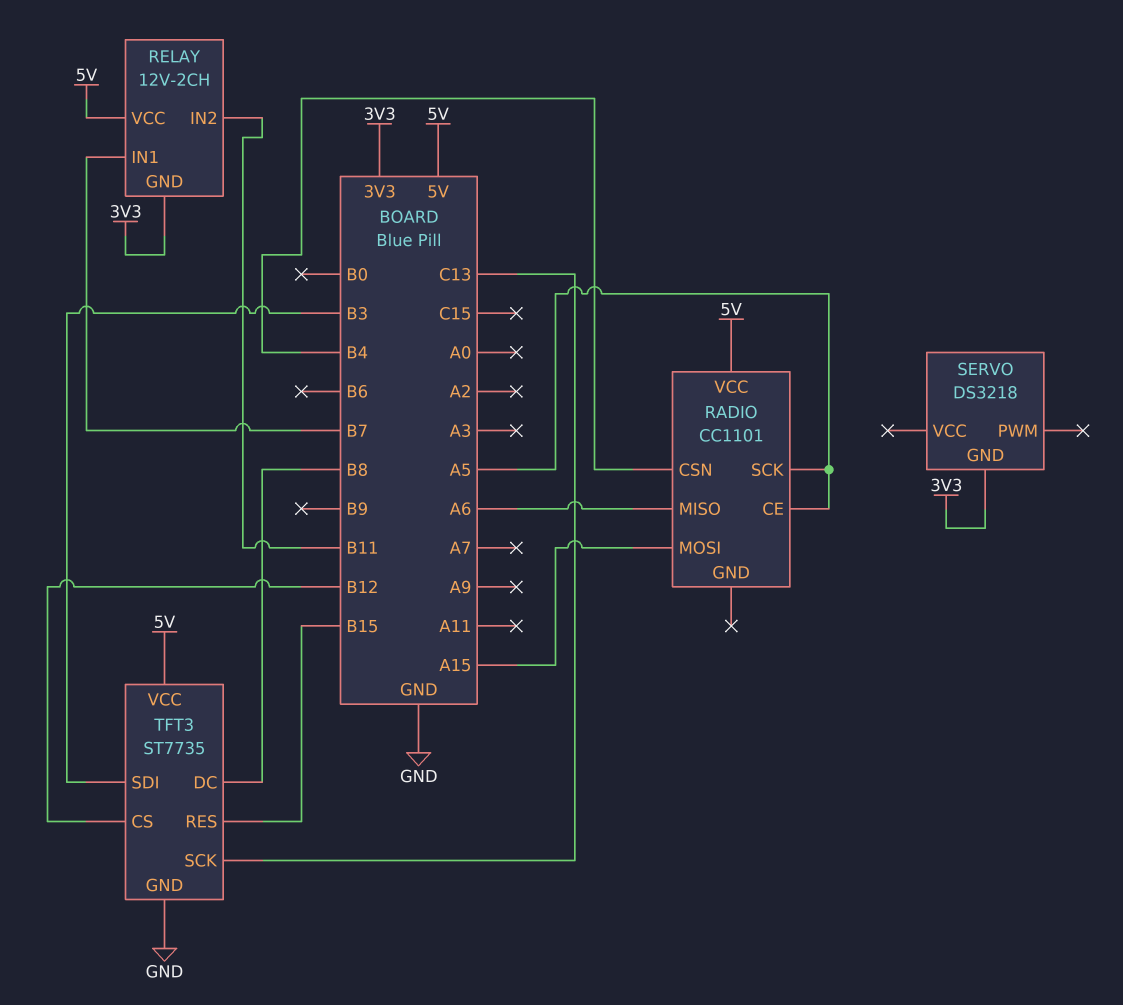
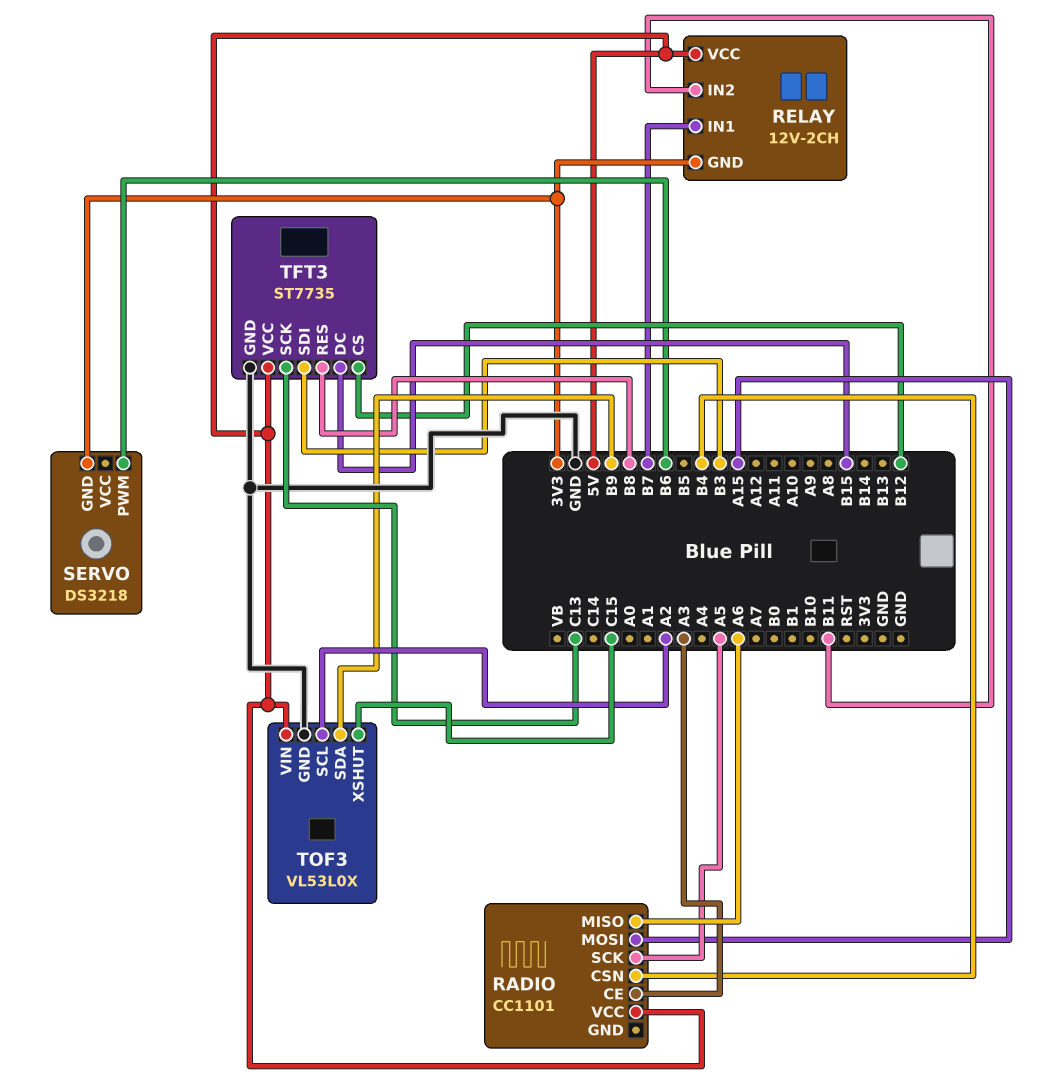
RADIO pin CE: A5 -> A3
SERVO pin PWM: none -> B6
TFT3 pin DC: B8 -> B15
TFT3 pin RES: B15 -> B8
TOF3: none -> VL53L0X
TOF3 pin GND: none -> GND
TOF3 pin SCL: none -> A2
TOF3 pin SDA: none -> B9
TOF3 pin VIN: none -> 5V
TOF3 pin XSHUT: none -> C15

